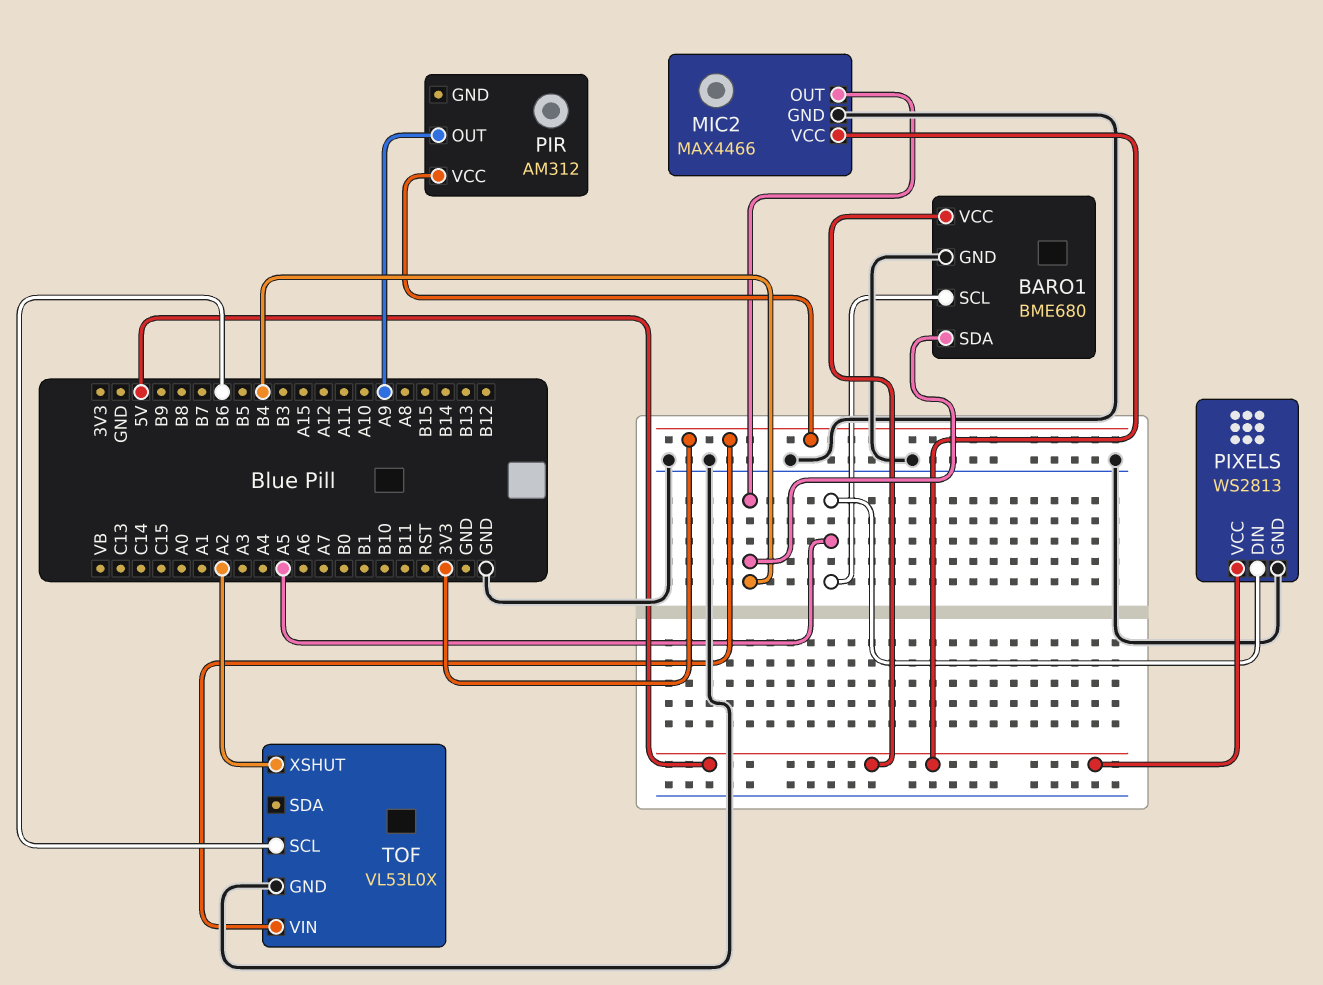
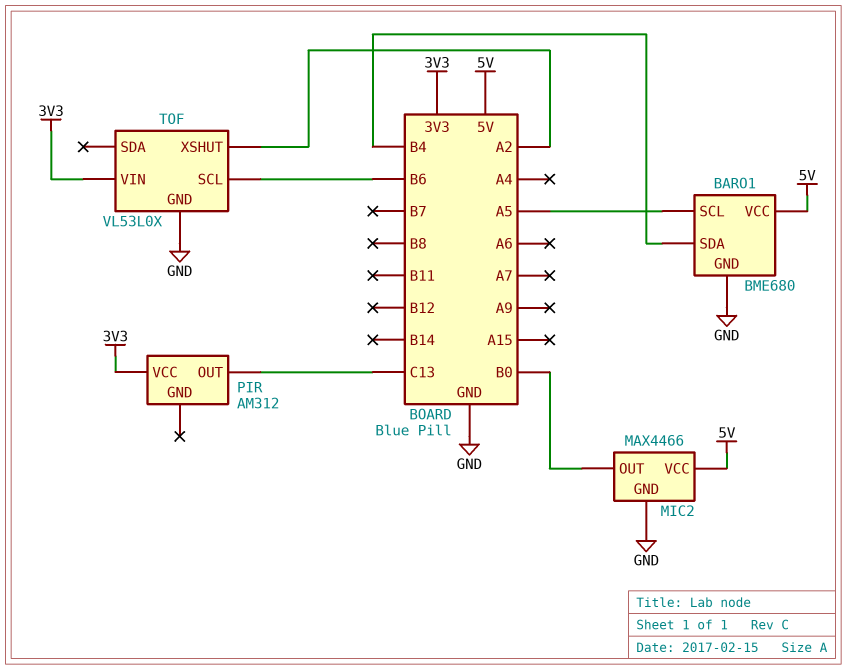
MIC2 pin OUT: B4 -> B0
PIR pin OUT: A9 -> C13
PIXELS: WS2813 -> none
PIXELS pin DIN: A5 -> none
PIXELS pin GND: GND -> none
PIXELS pin VCC: 5V -> none

